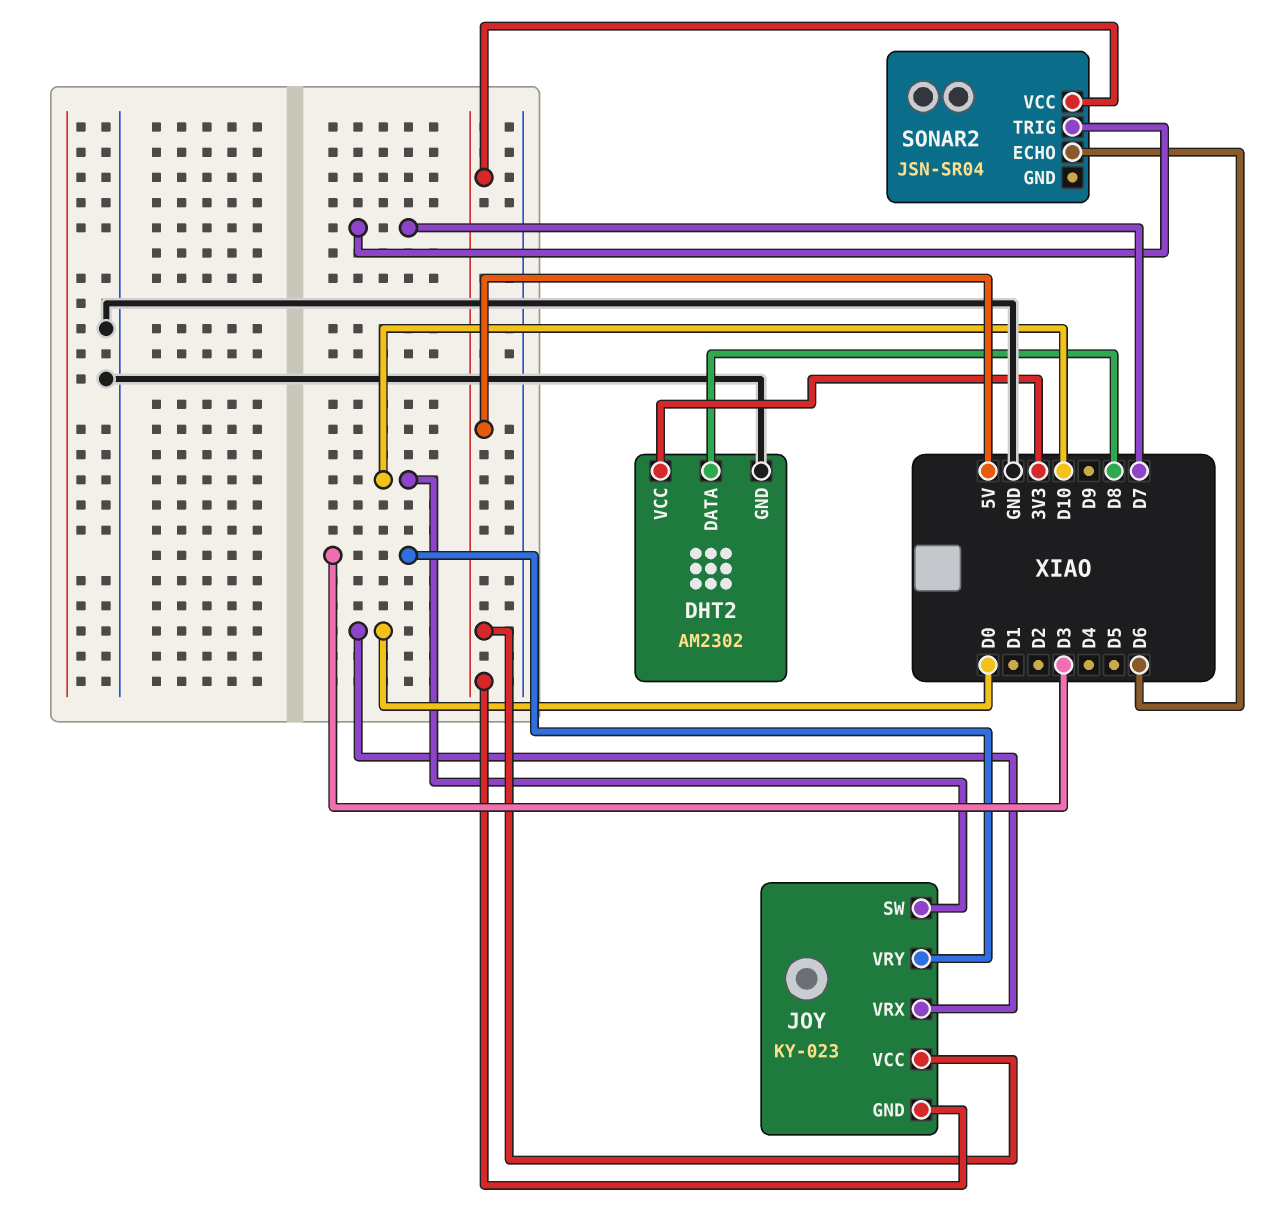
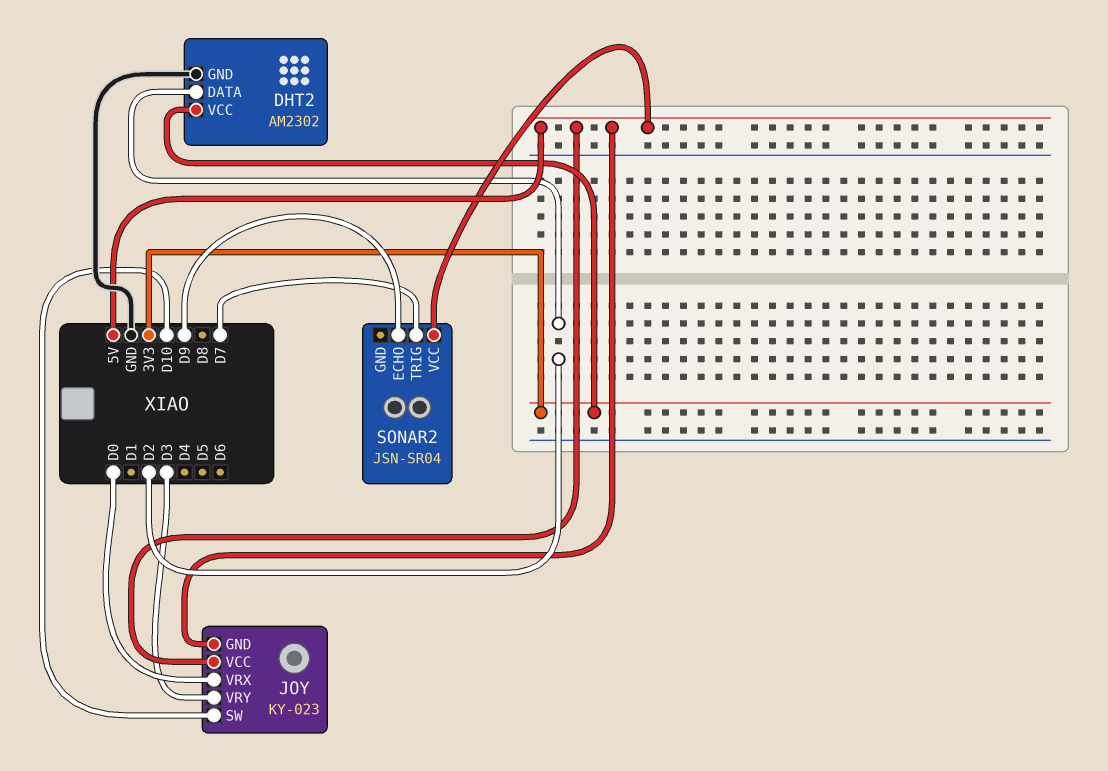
DHT2 pin DATA: D8 -> D2
SONAR2 pin ECHO: D6 -> D9

